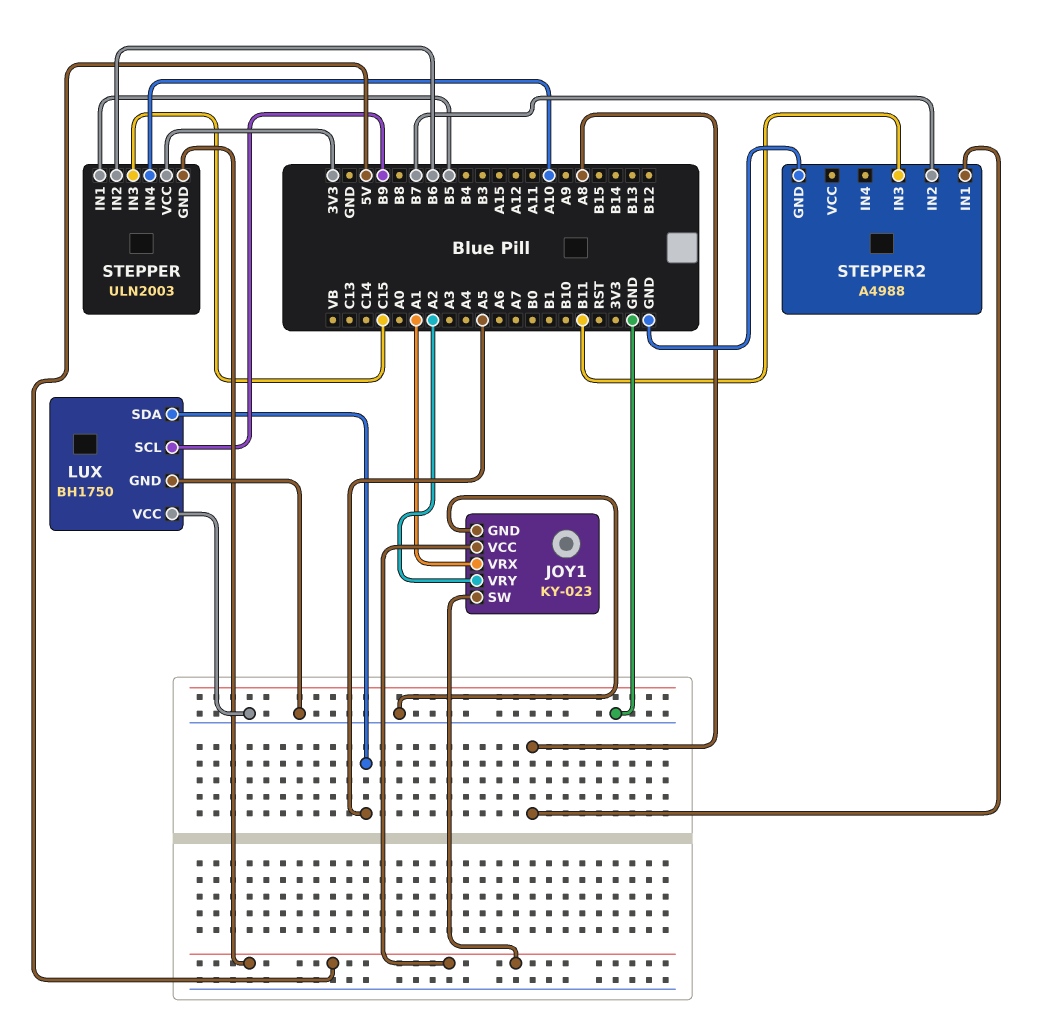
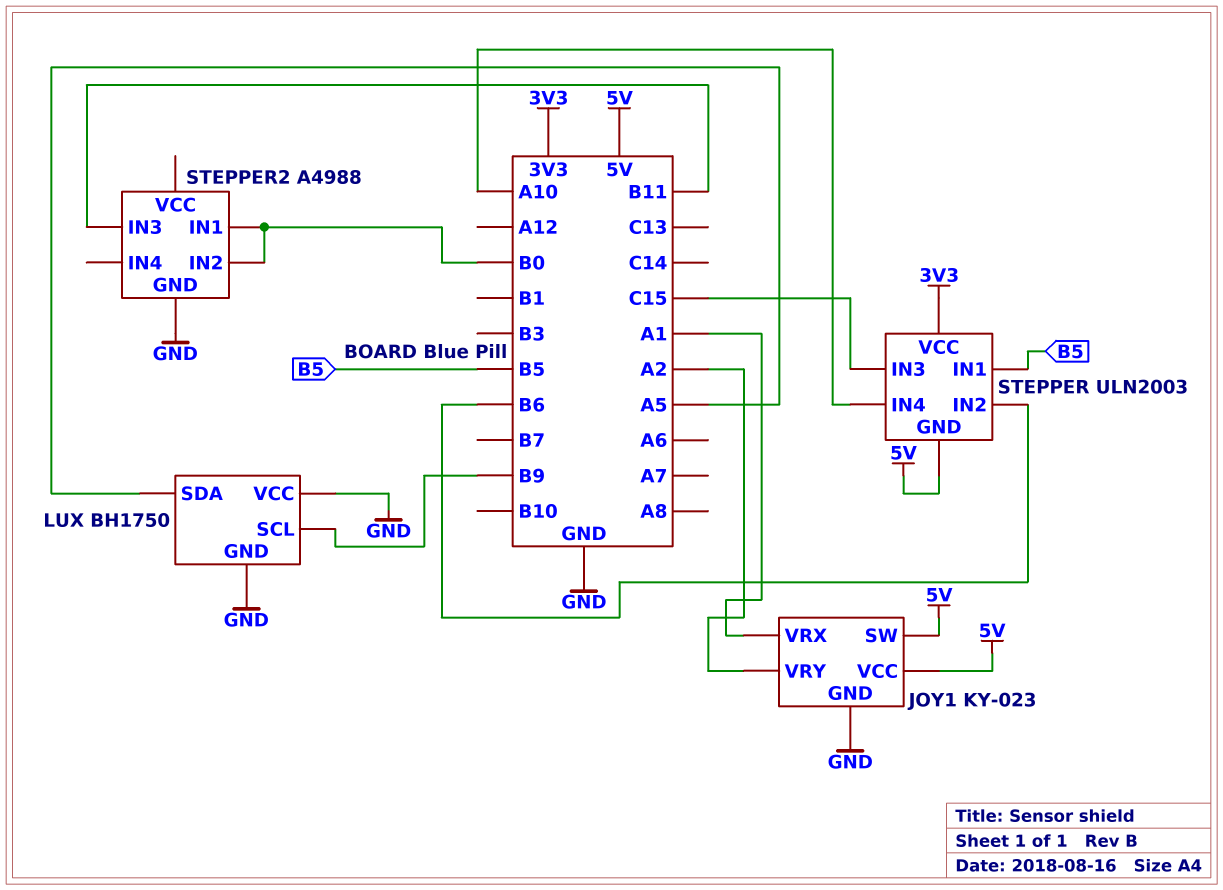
STEPPER2 pin IN1: A8 -> B0
STEPPER2 pin IN2: B7 -> B0

